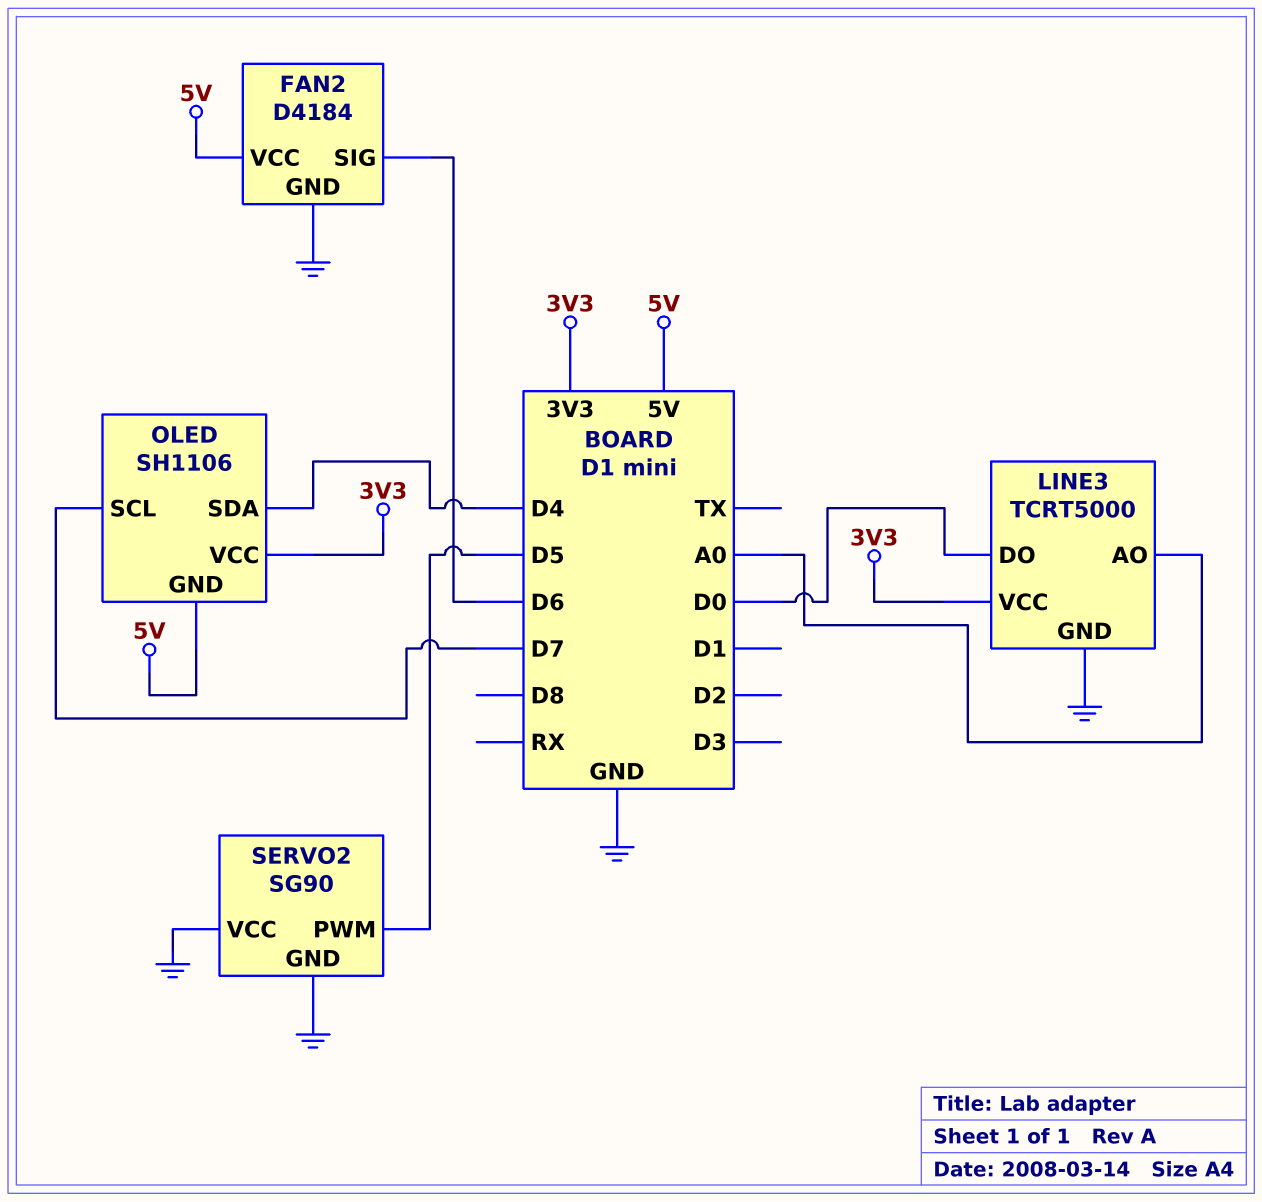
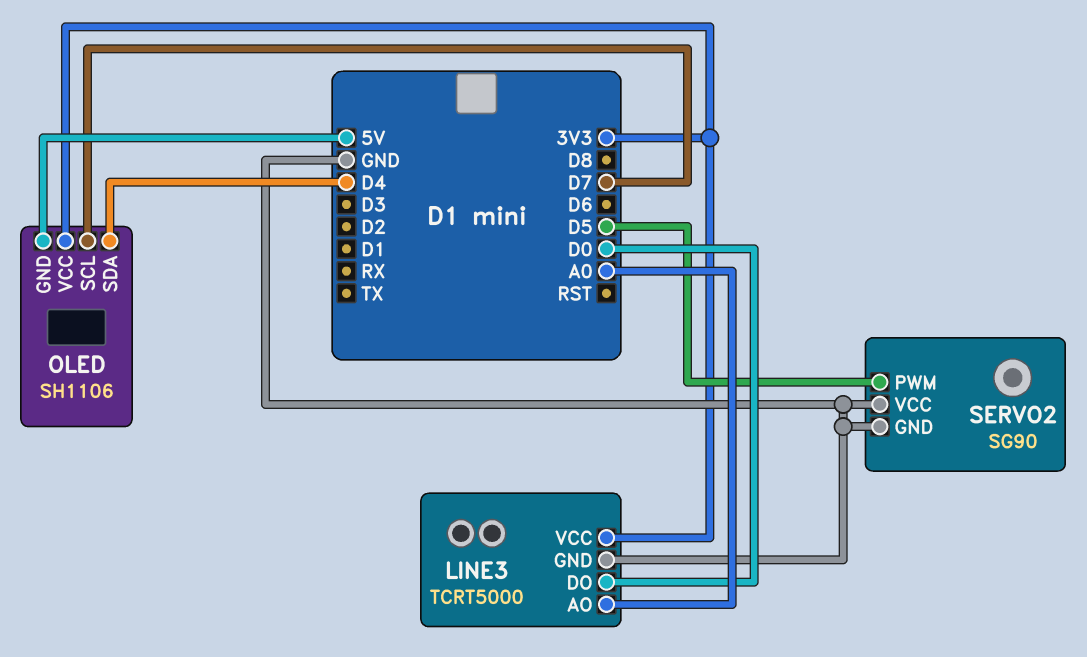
FAN2: D4184 -> none
FAN2 pin GND: GND -> none
FAN2 pin SIG: D6 -> none
FAN2 pin VCC: 5V -> none

